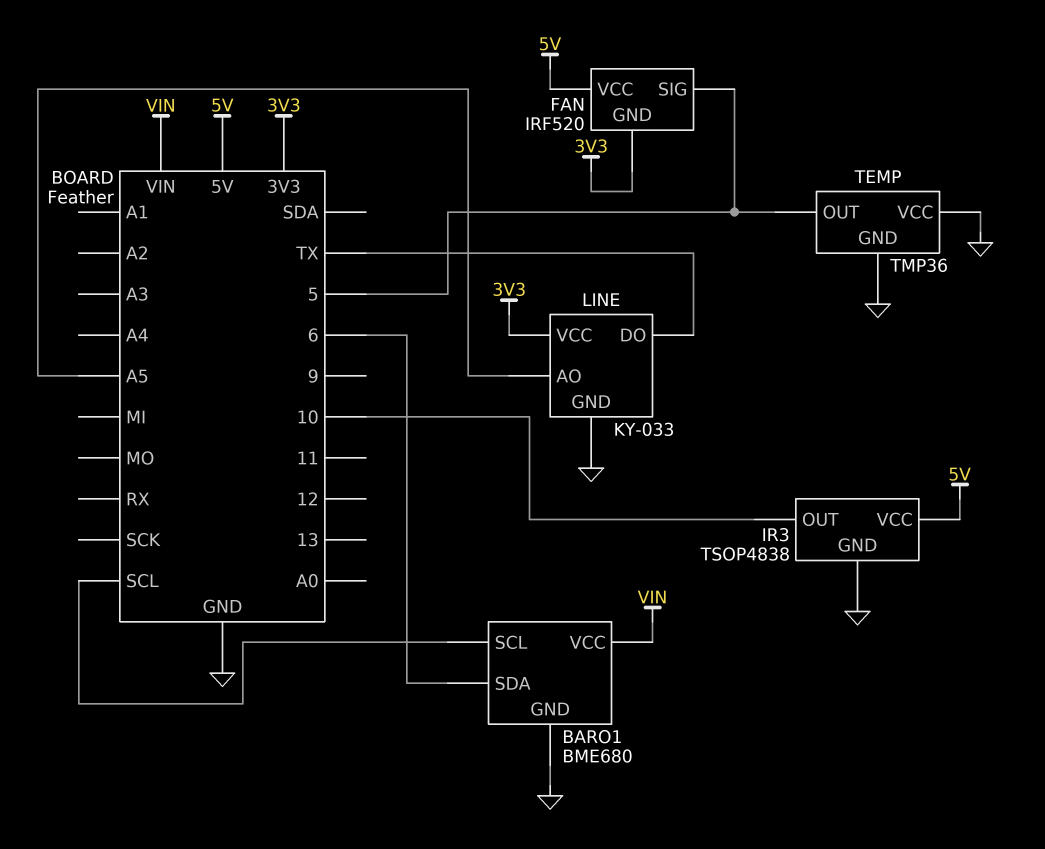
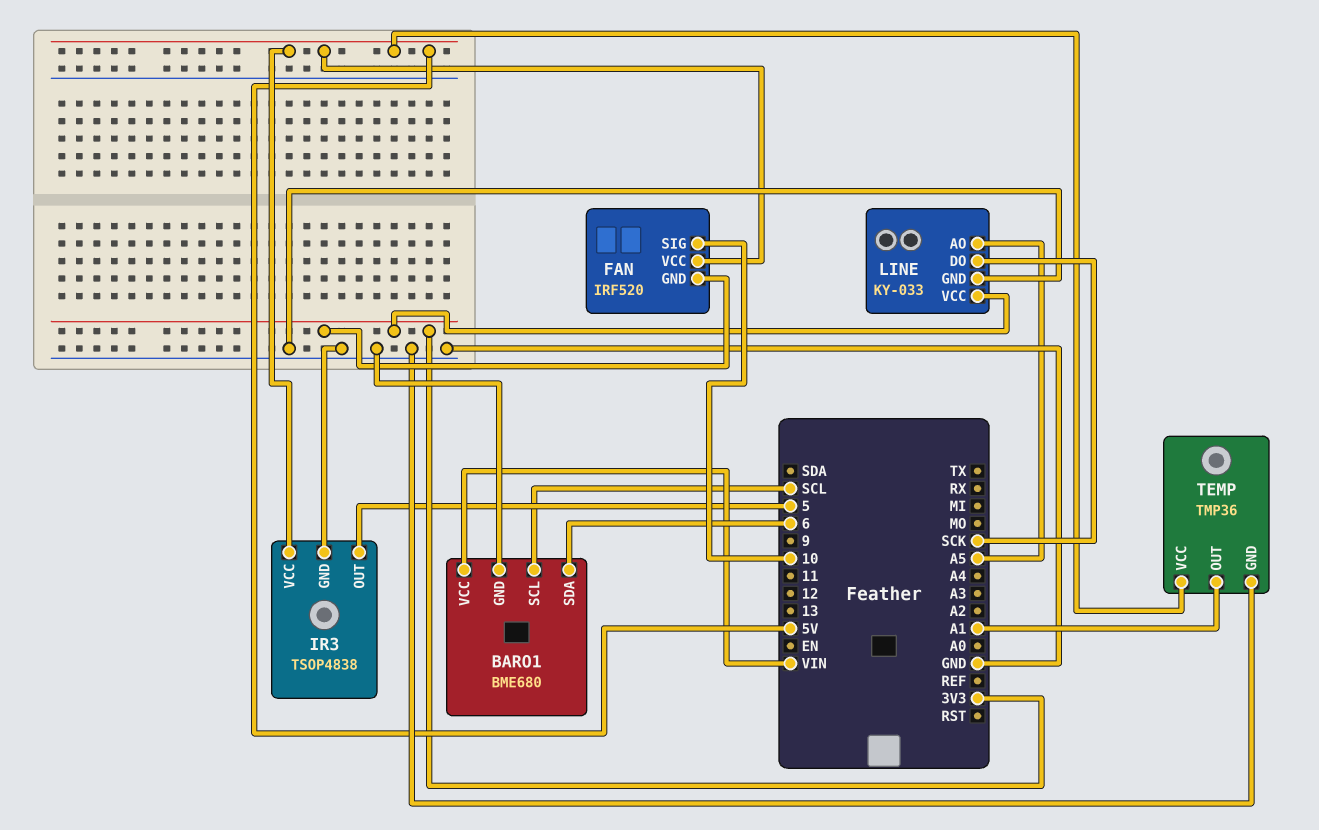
FAN pin SIG: 5 -> 10
IR3 pin OUT: 10 -> 5
LINE pin DO: TX -> SCK
TEMP pin OUT: 5 -> A1
TEMP pin VCC: GND -> 5V

